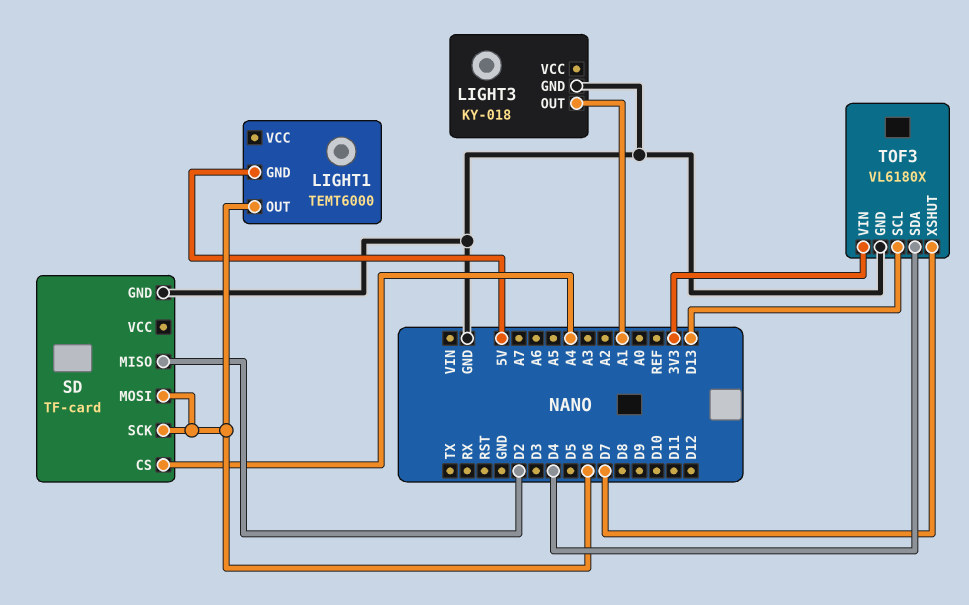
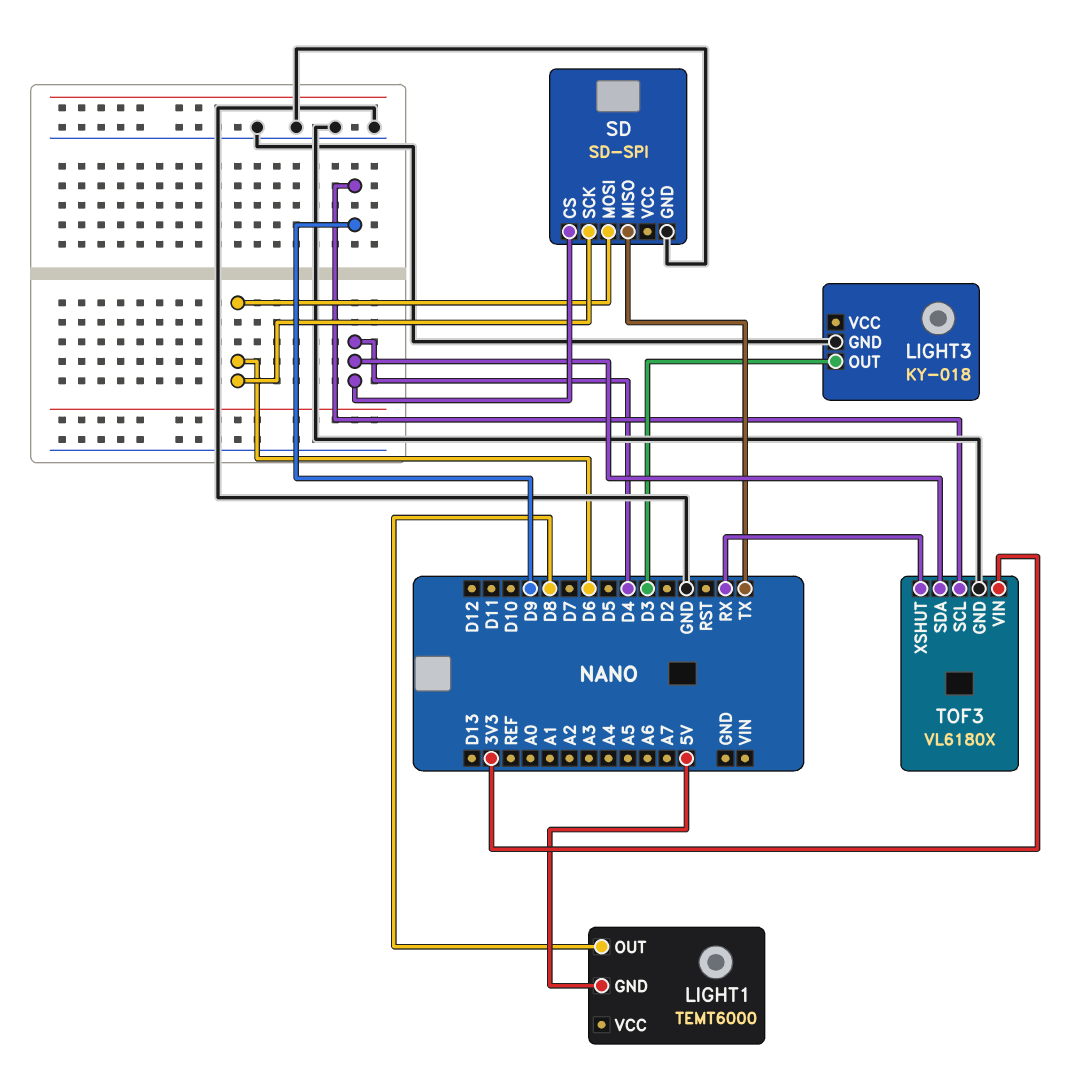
LIGHT1 pin OUT: D6 -> D8
LIGHT3 pin OUT: A1 -> D3
SD: TF-card -> SD-SPI
SD pin CS: A4 -> D4
SD pin MISO: D2 -> TX
TOF3 pin SCL: D13 -> D9
TOF3 pin XSHUT: D7 -> RX

